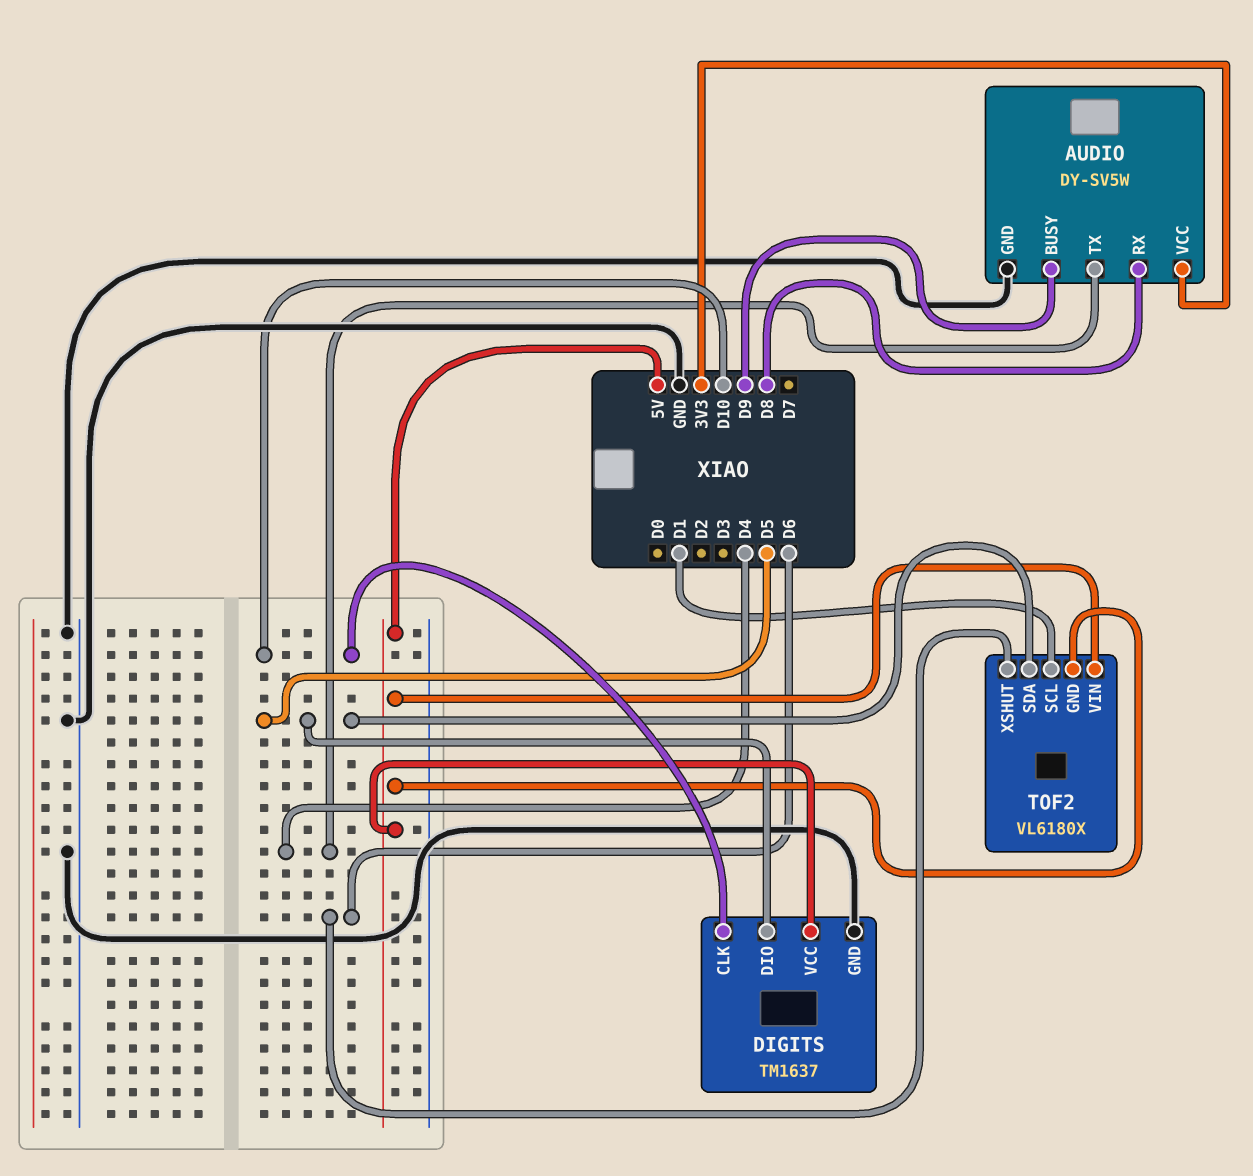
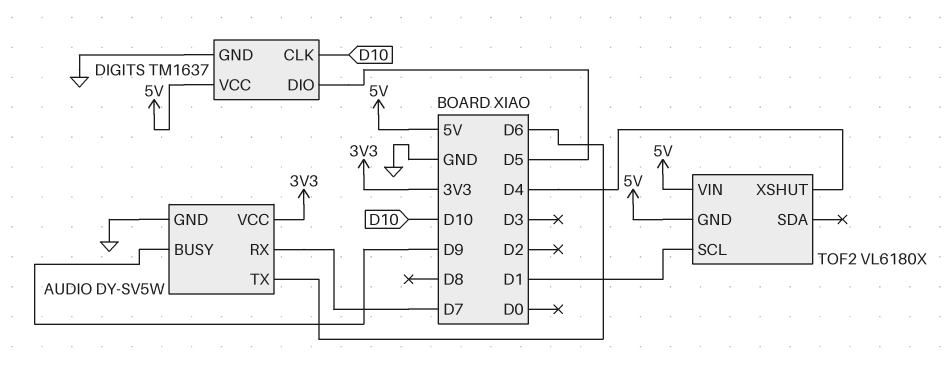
AUDIO pin RX: D8 -> D7
AUDIO pin TX: D4 -> D6
TOF2 pin SDA: D5 -> none
TOF2 pin XSHUT: D6 -> D4

